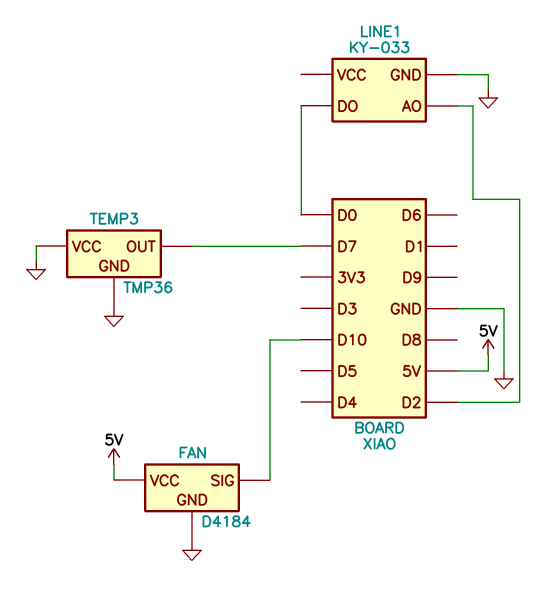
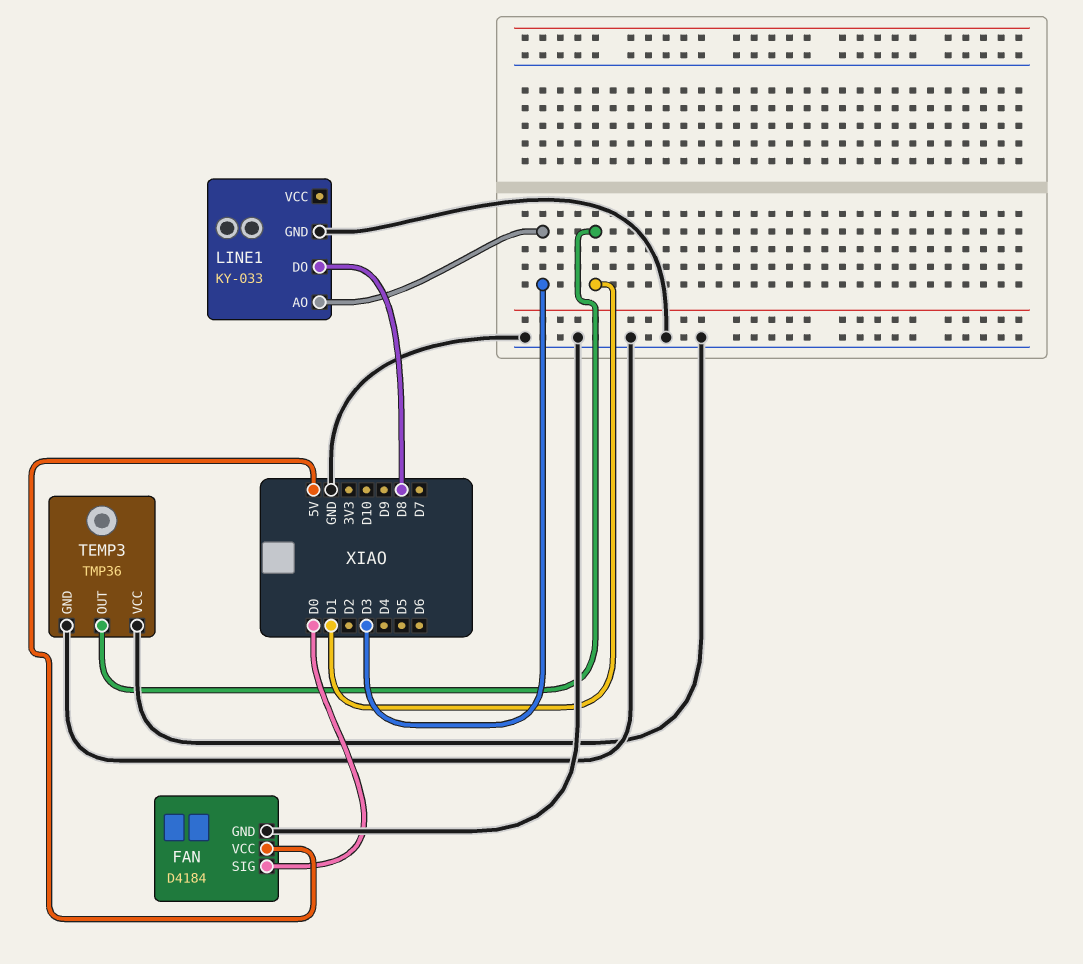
FAN pin SIG: D10 -> D0
LINE1 pin AO: D2 -> D3
LINE1 pin DO: D0 -> D8
TEMP3 pin OUT: D7 -> D1

